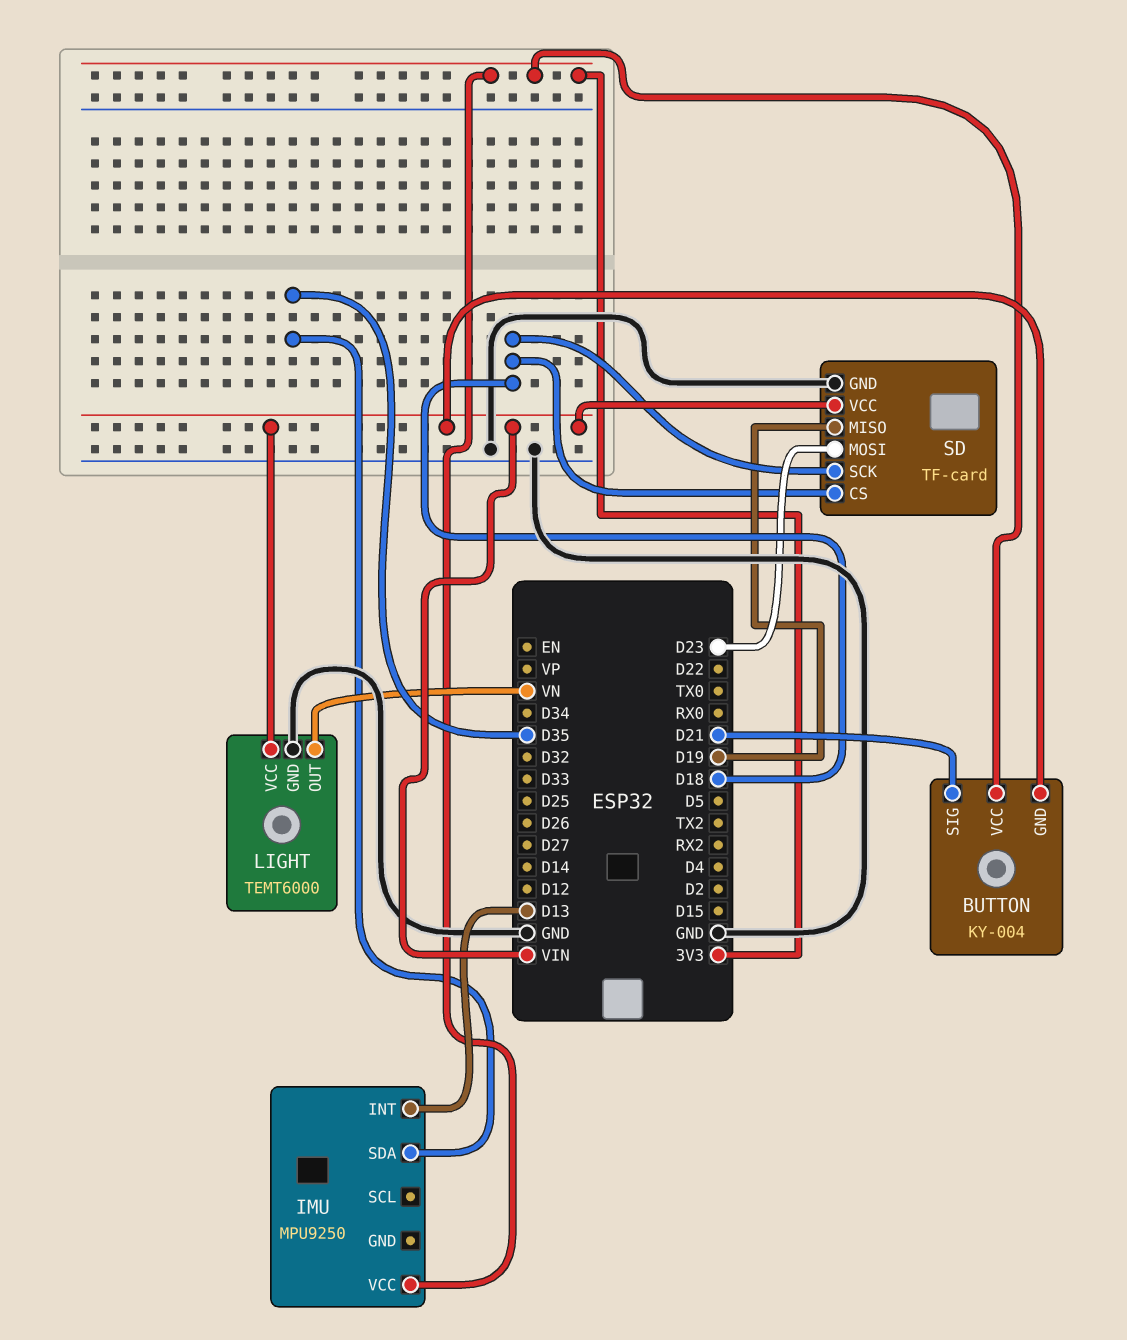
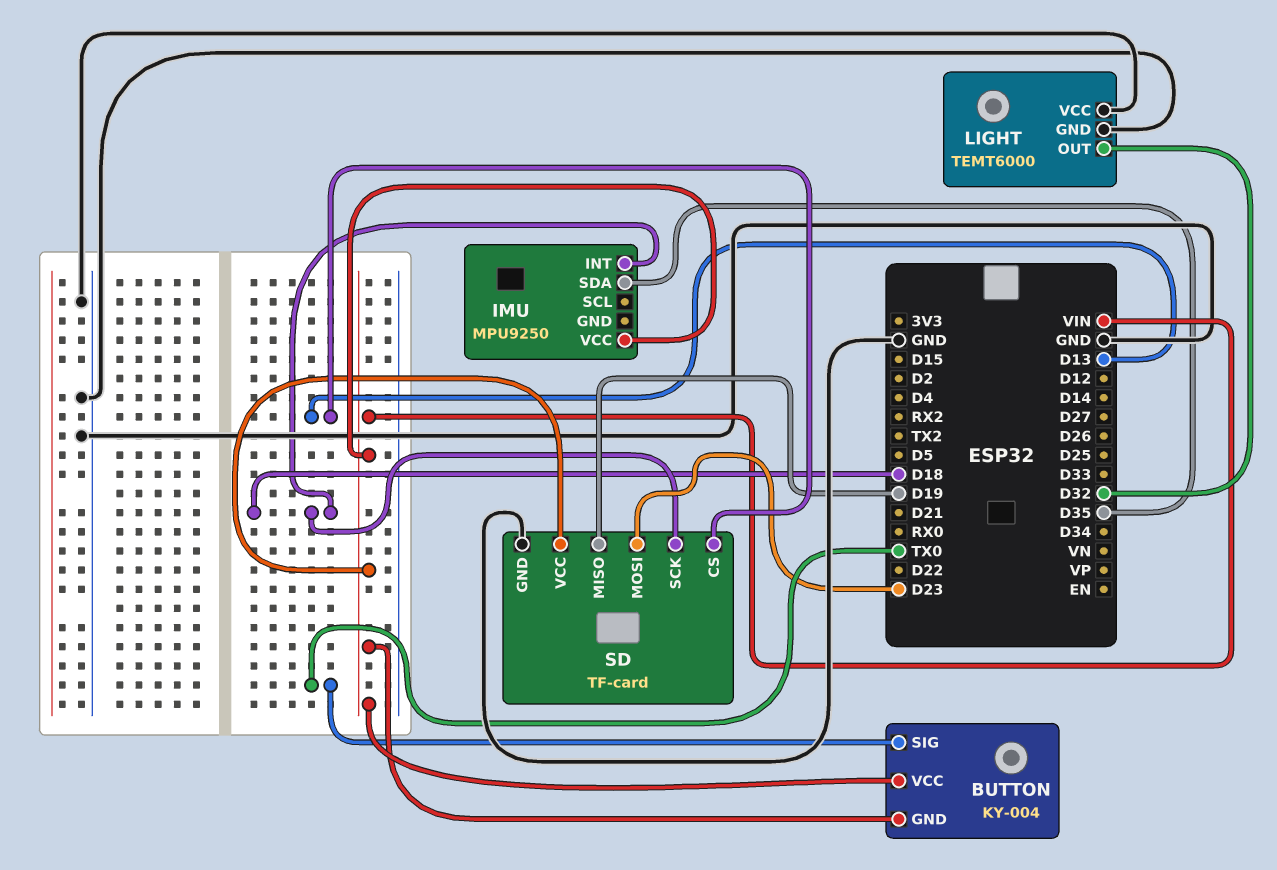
BUTTON pin SIG: D21 -> TX0
BUTTON pin VCC: 3V3 -> VIN
IMU pin INT: D13 -> D18
IMU pin VCC: 3V3 -> VIN
LIGHT pin OUT: VN -> D32
LIGHT pin VCC: VIN -> GND
SD pin CS: D18 -> D13

